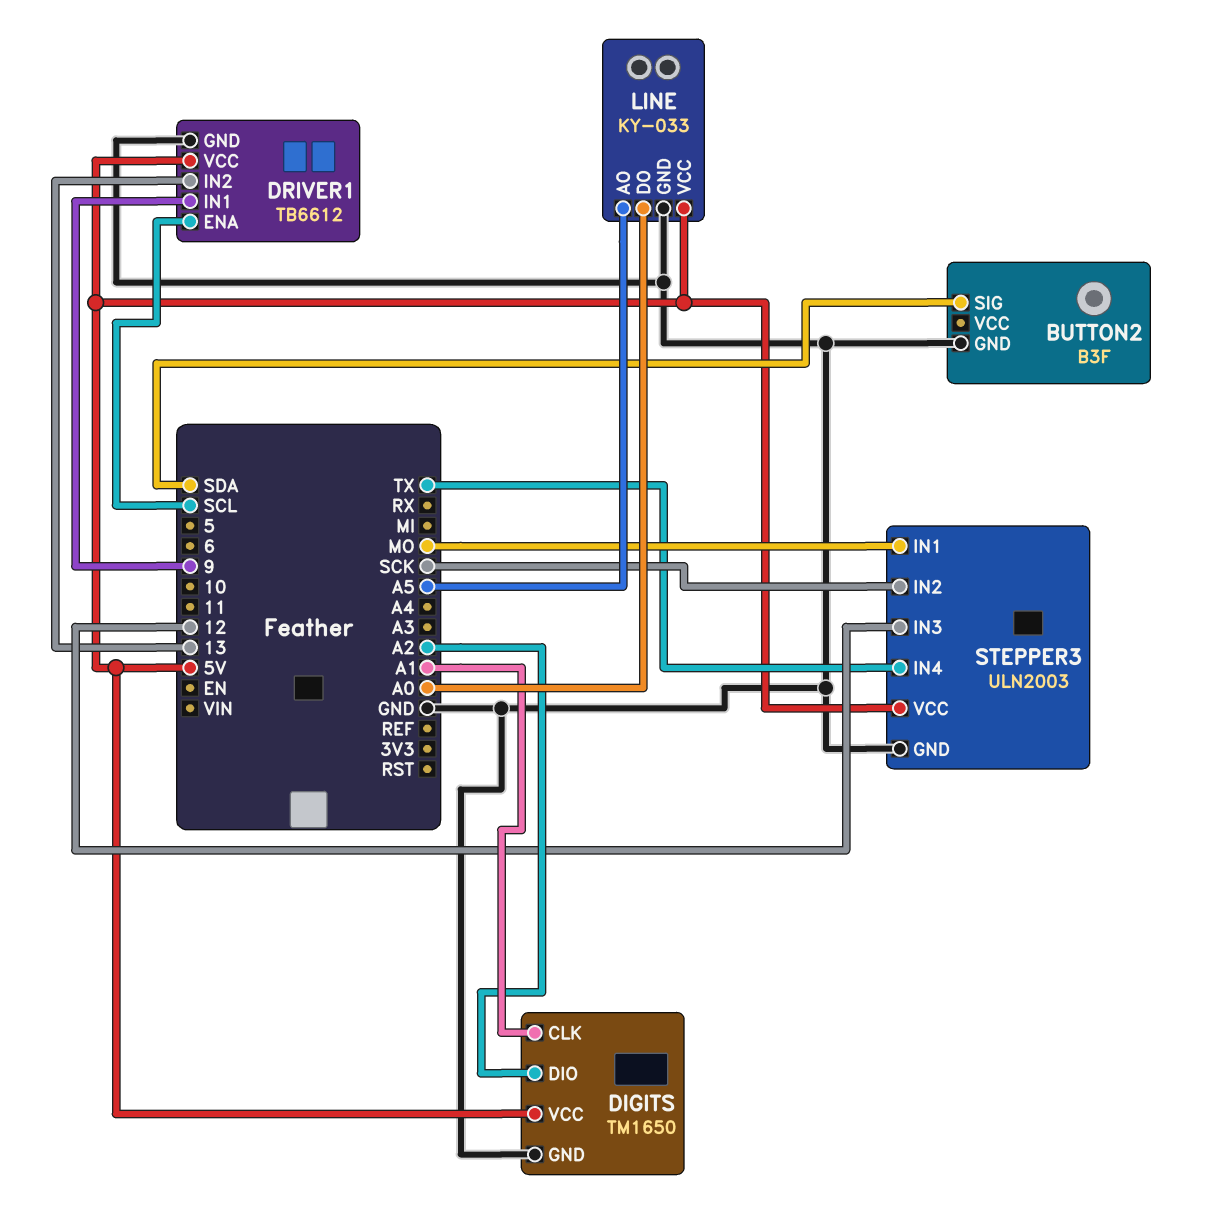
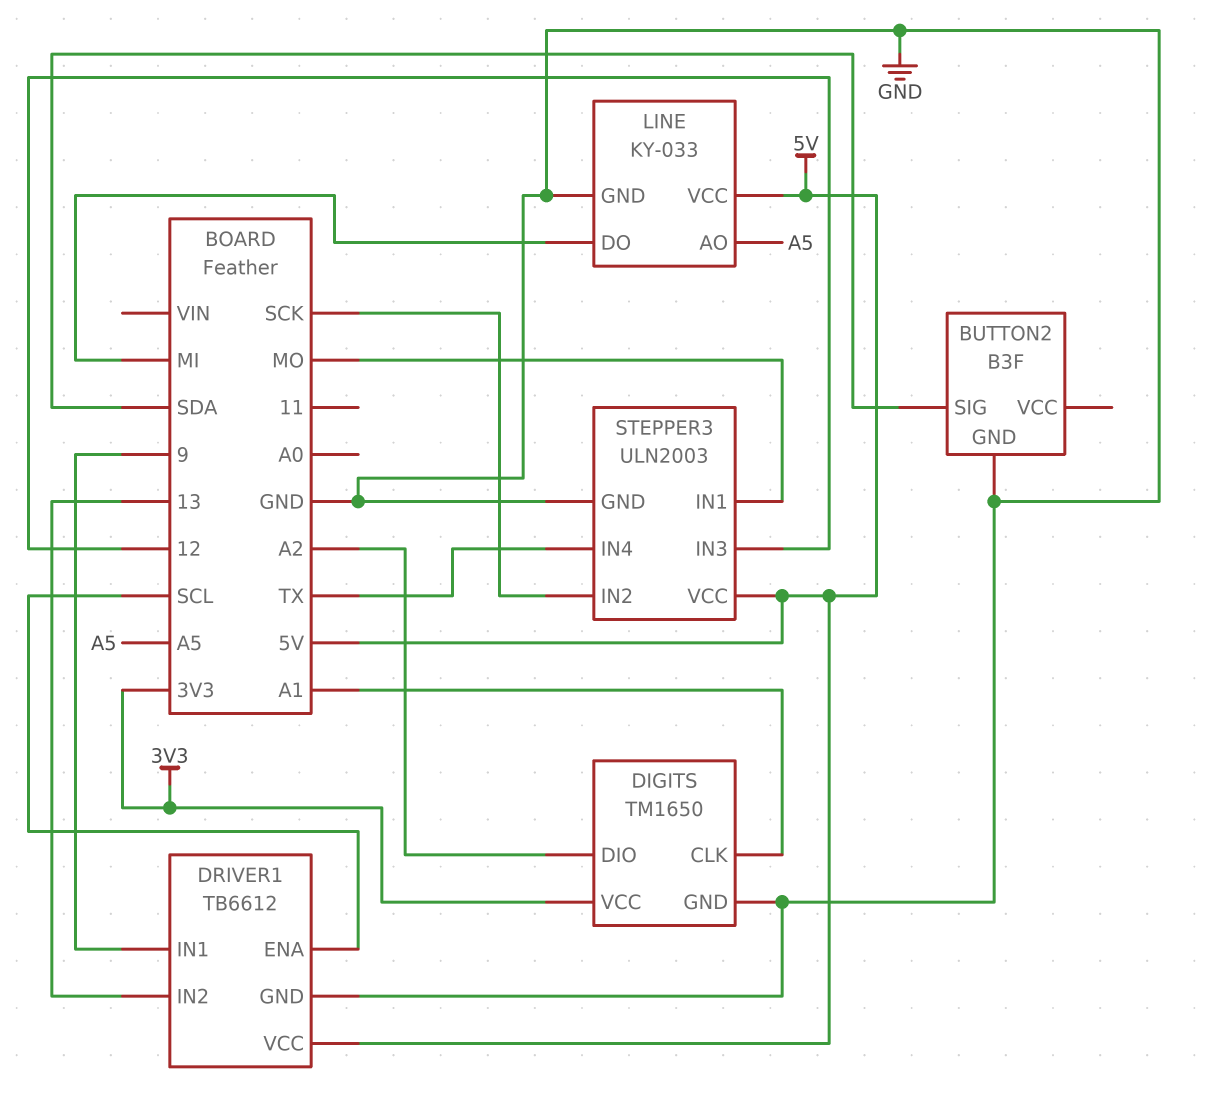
DIGITS pin VCC: 5V -> 3V3
LINE pin DO: A0 -> MI

